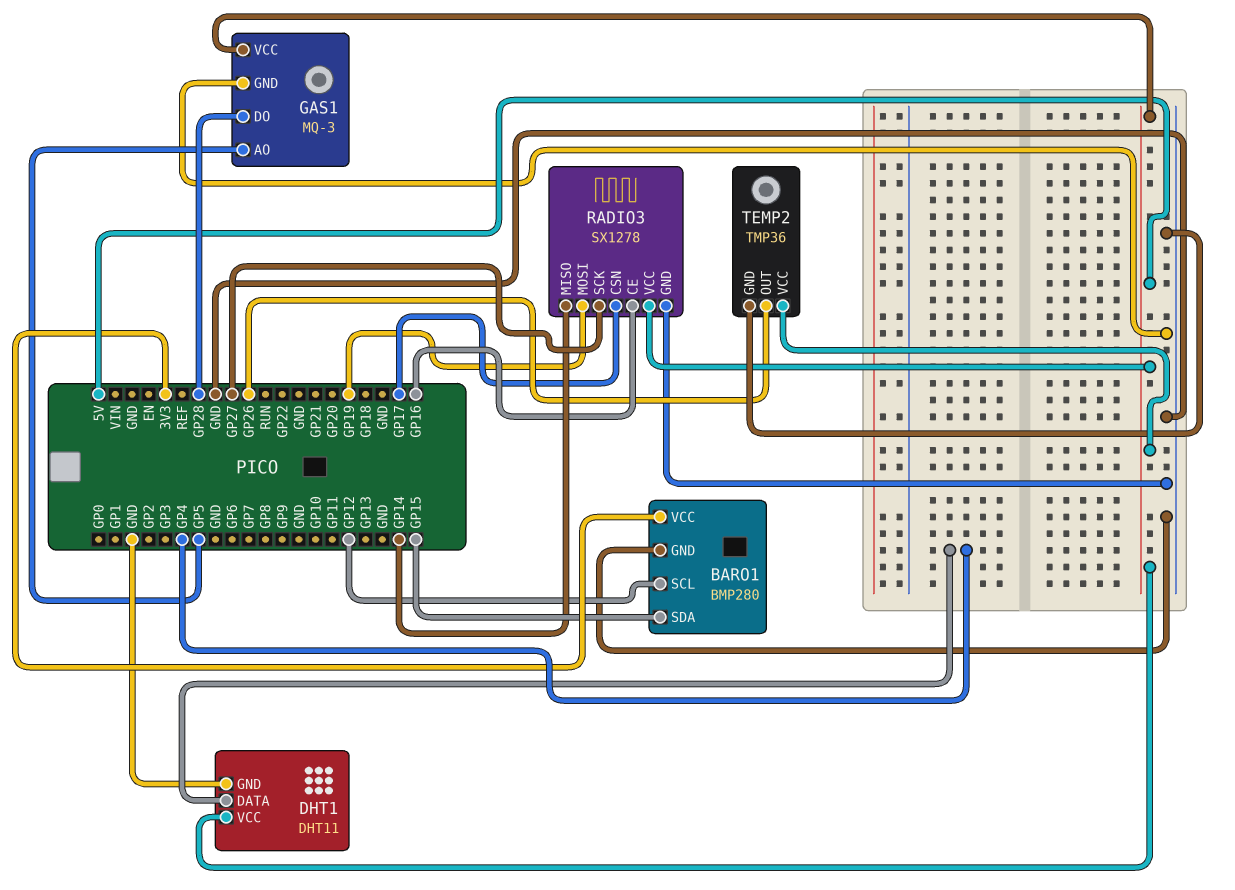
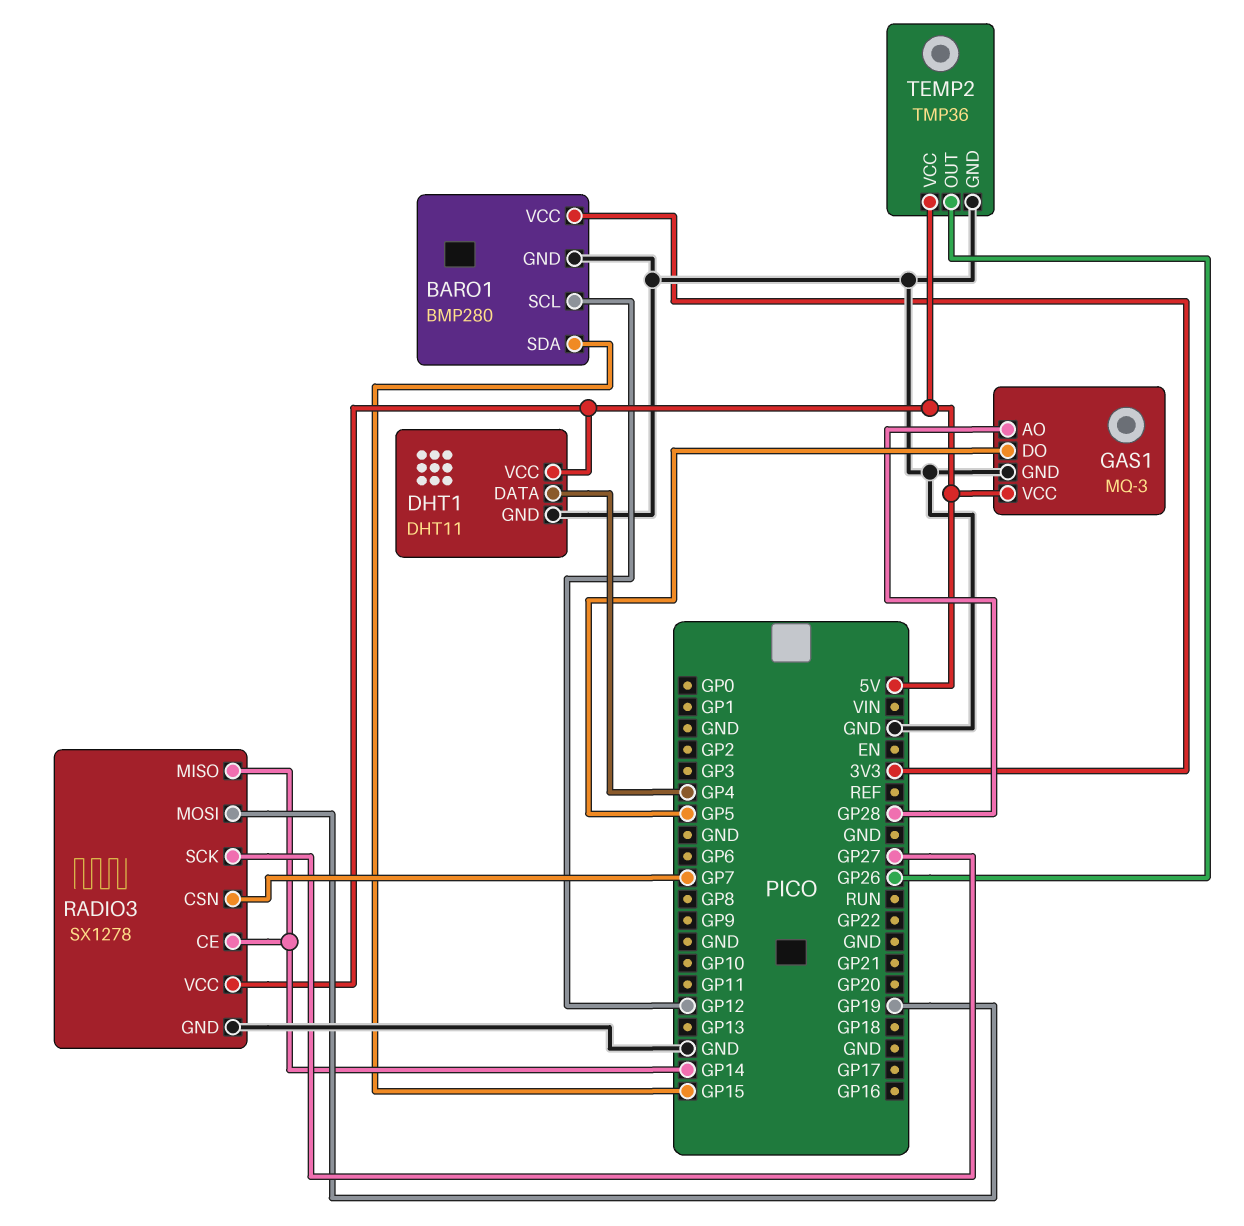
GAS1 pin AO: GP5 -> GP28
GAS1 pin DO: GP28 -> GP5
RADIO3 pin CE: GP16 -> GP14
RADIO3 pin CSN: GP17 -> GP7

